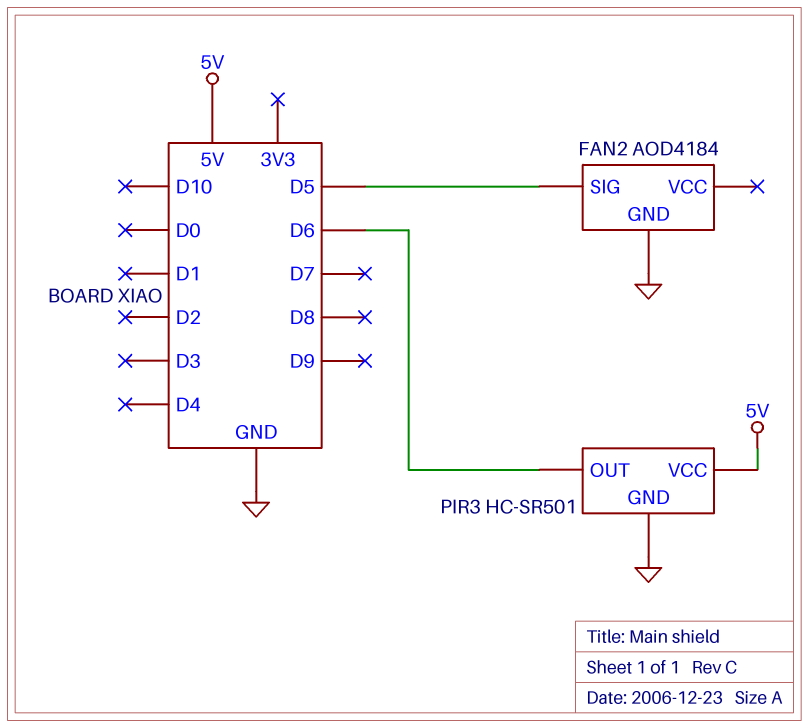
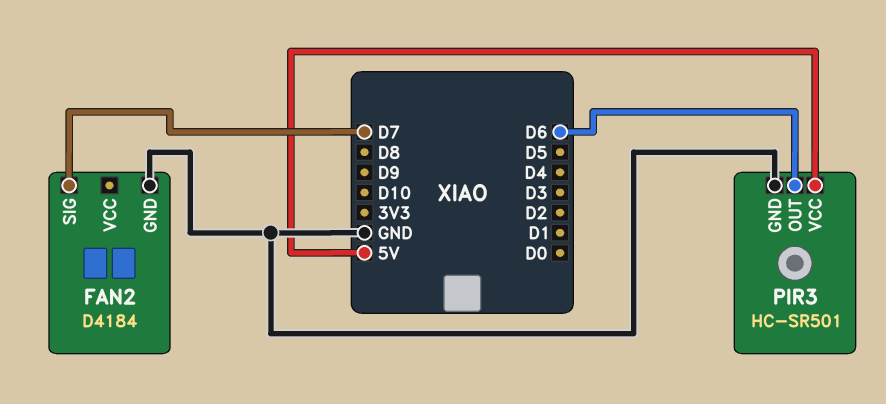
FAN2: AOD4184 -> D4184
FAN2 pin SIG: D5 -> D7

